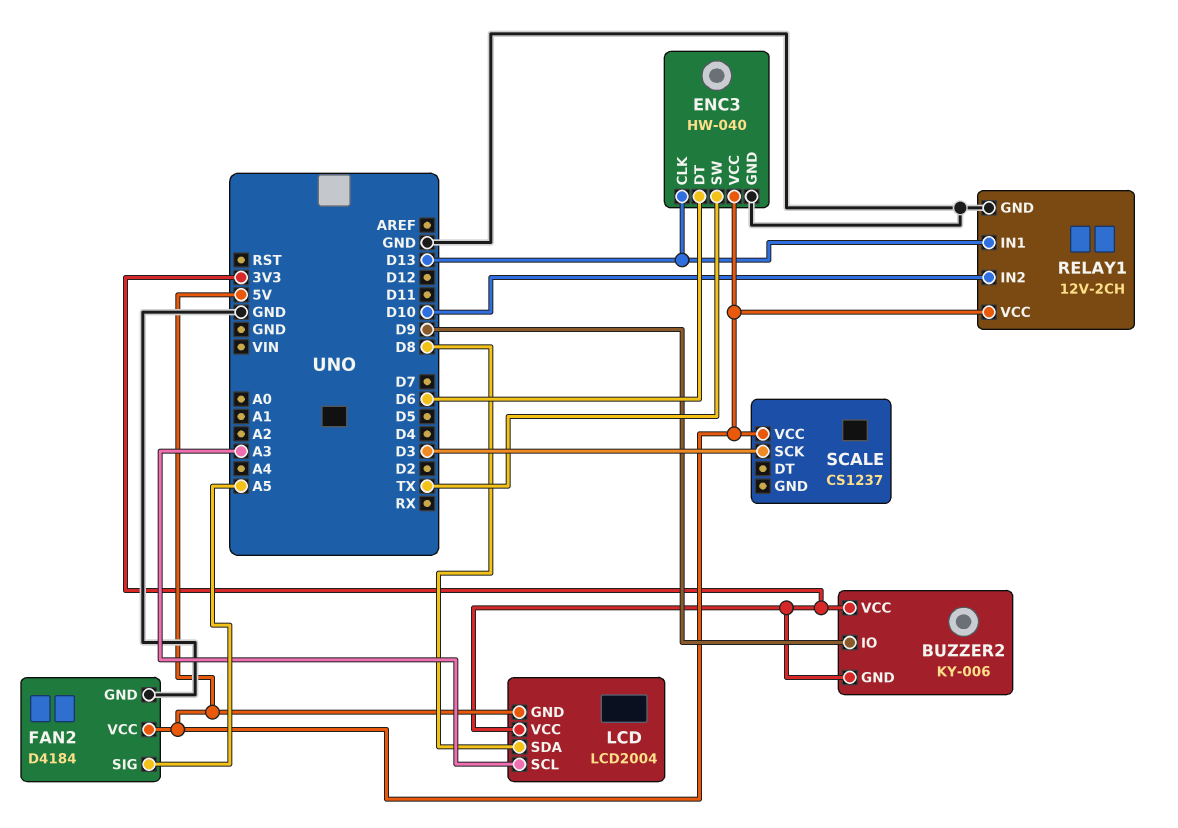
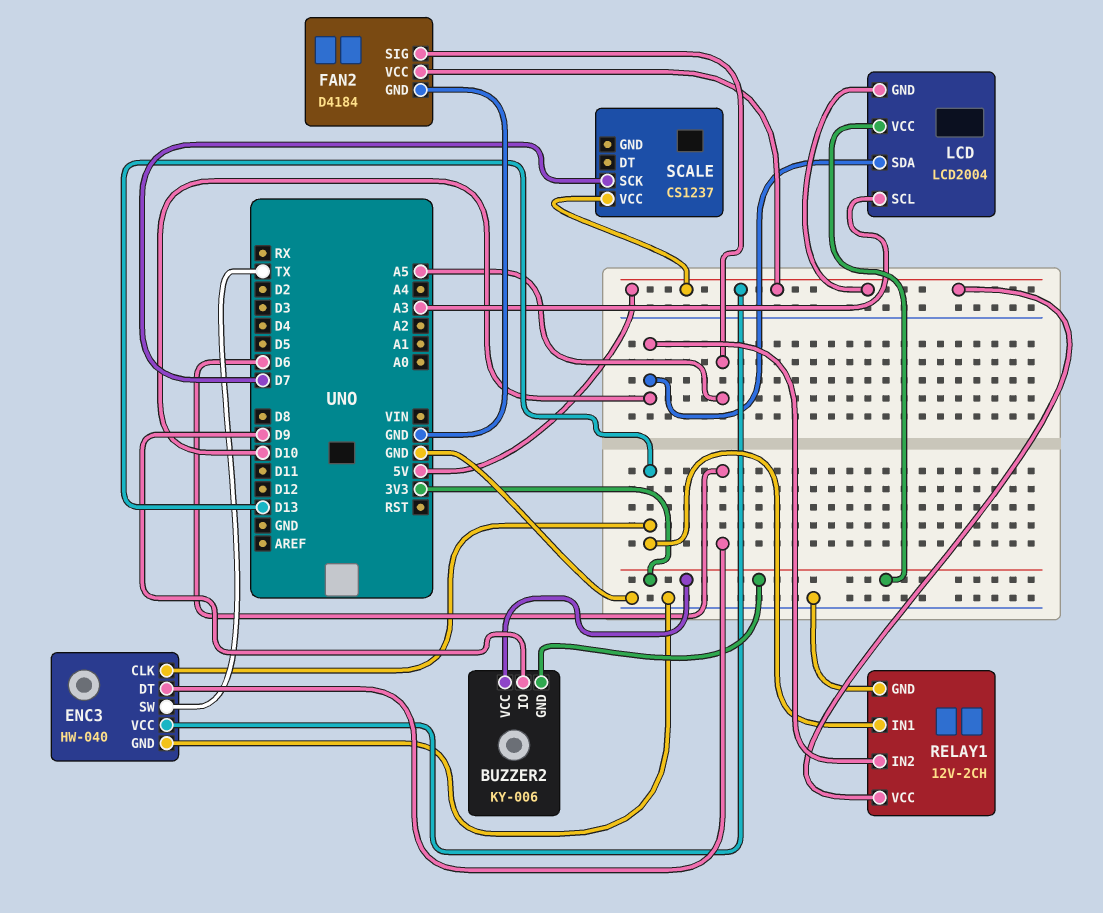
LCD pin SDA: D8 -> D10
SCALE pin SCK: D3 -> D7

